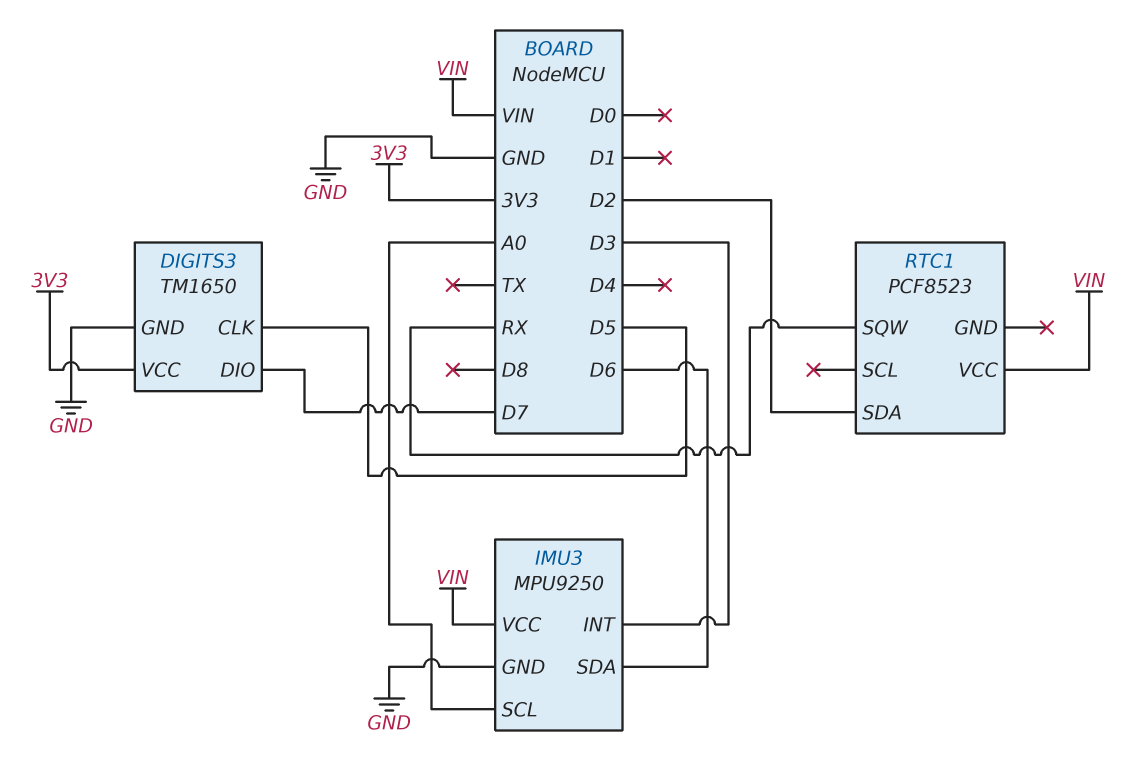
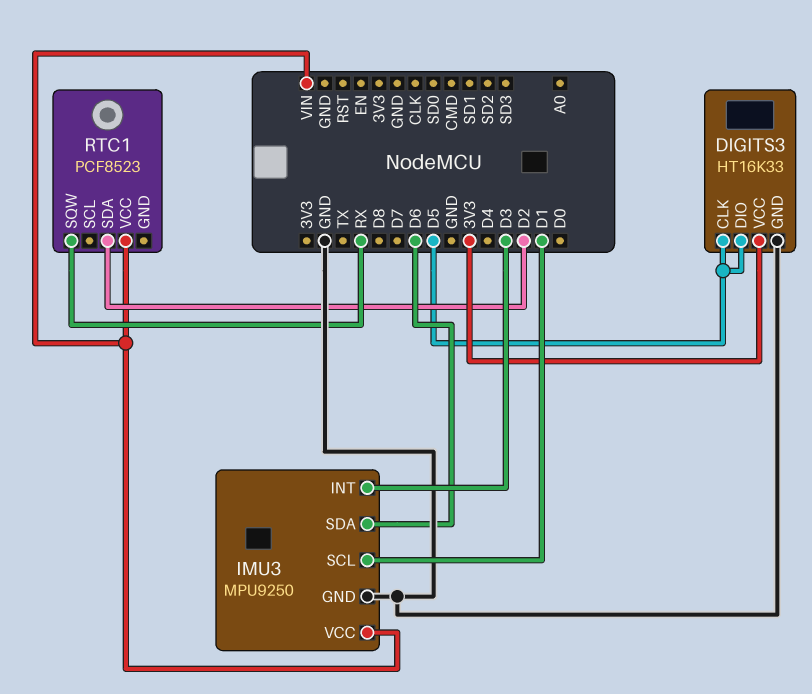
DIGITS3: TM1650 -> HT16K33
DIGITS3 pin DIO: D7 -> D5
IMU3 pin SCL: A0 -> D1

